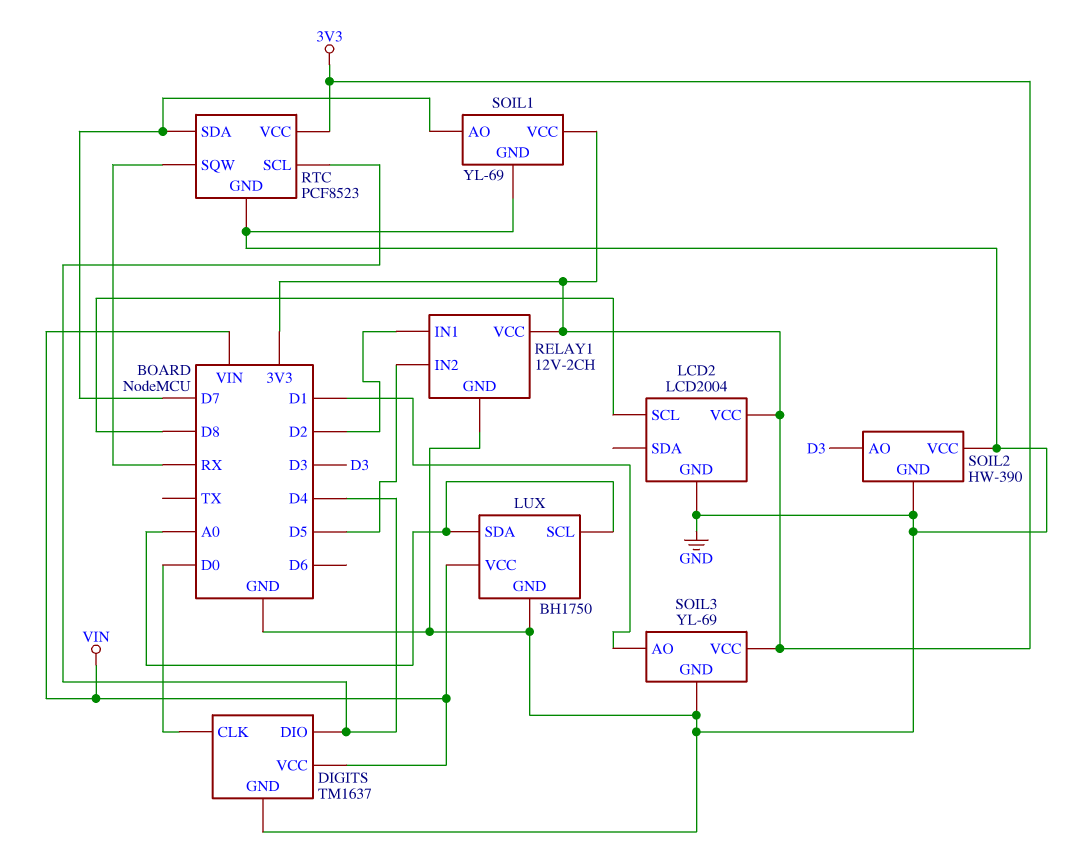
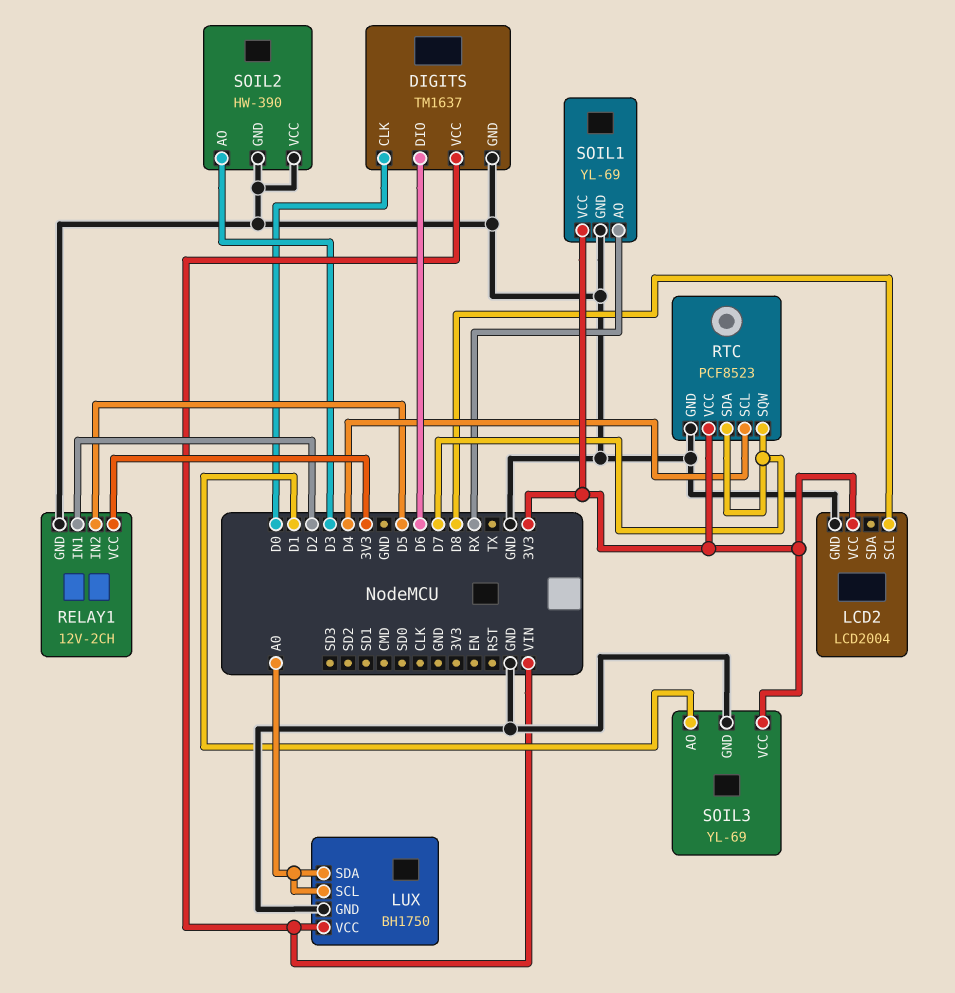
DIGITS pin DIO: D4 -> D6
RTC pin SQW: RX -> D7
SOIL1 pin AO: D7 -> RX

